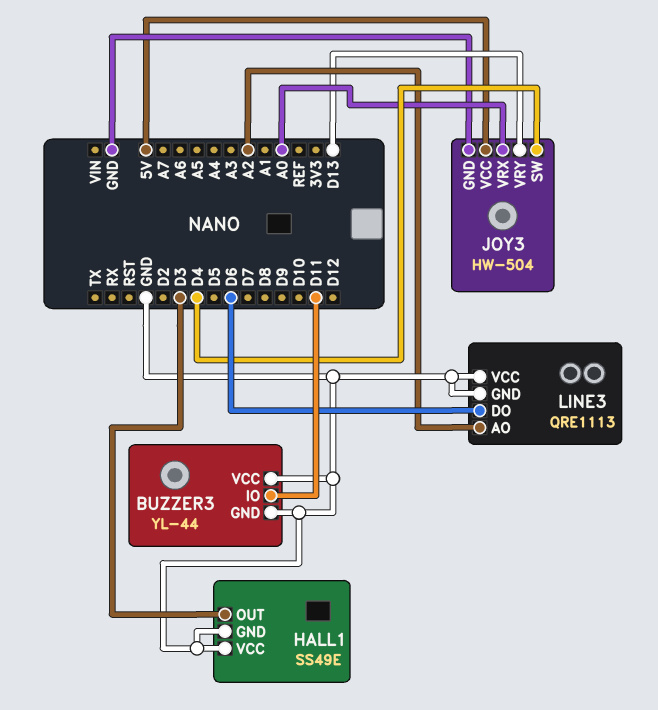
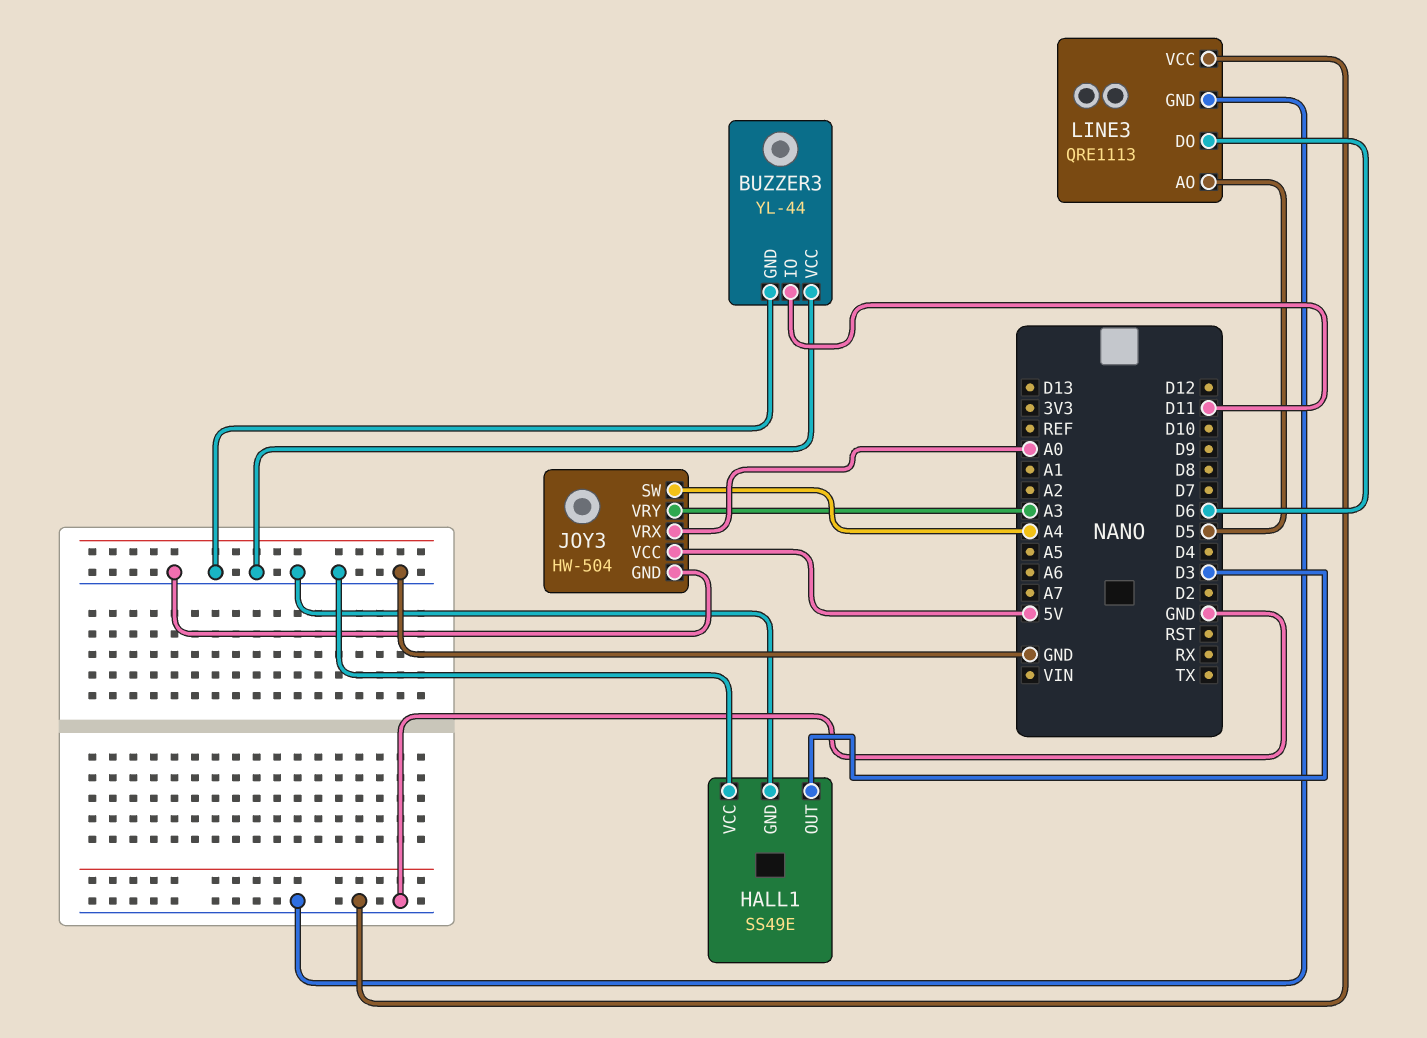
JOY3 pin SW: D4 -> A4
JOY3 pin VRY: D13 -> A3
LINE3 pin AO: A2 -> D5

